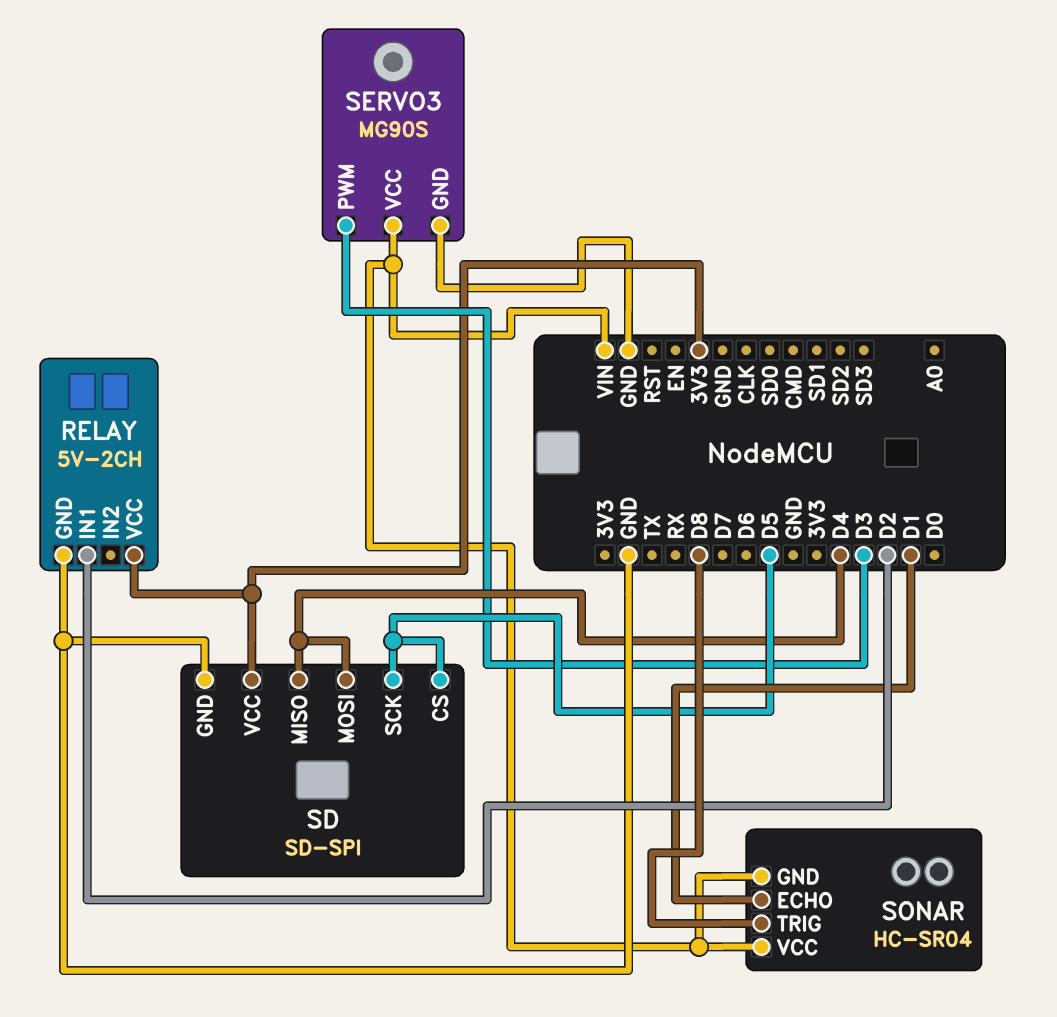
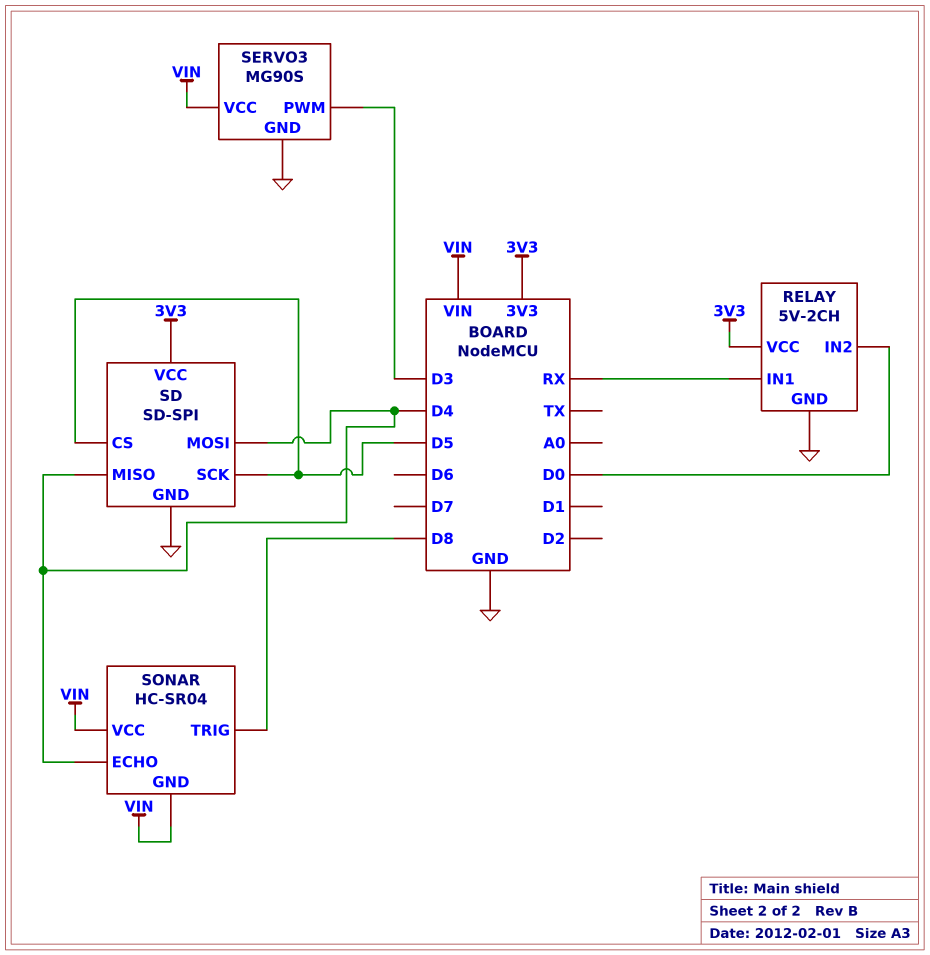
RELAY pin IN1: D2 -> RX
RELAY pin IN2: none -> D0
SONAR pin ECHO: D1 -> D4

